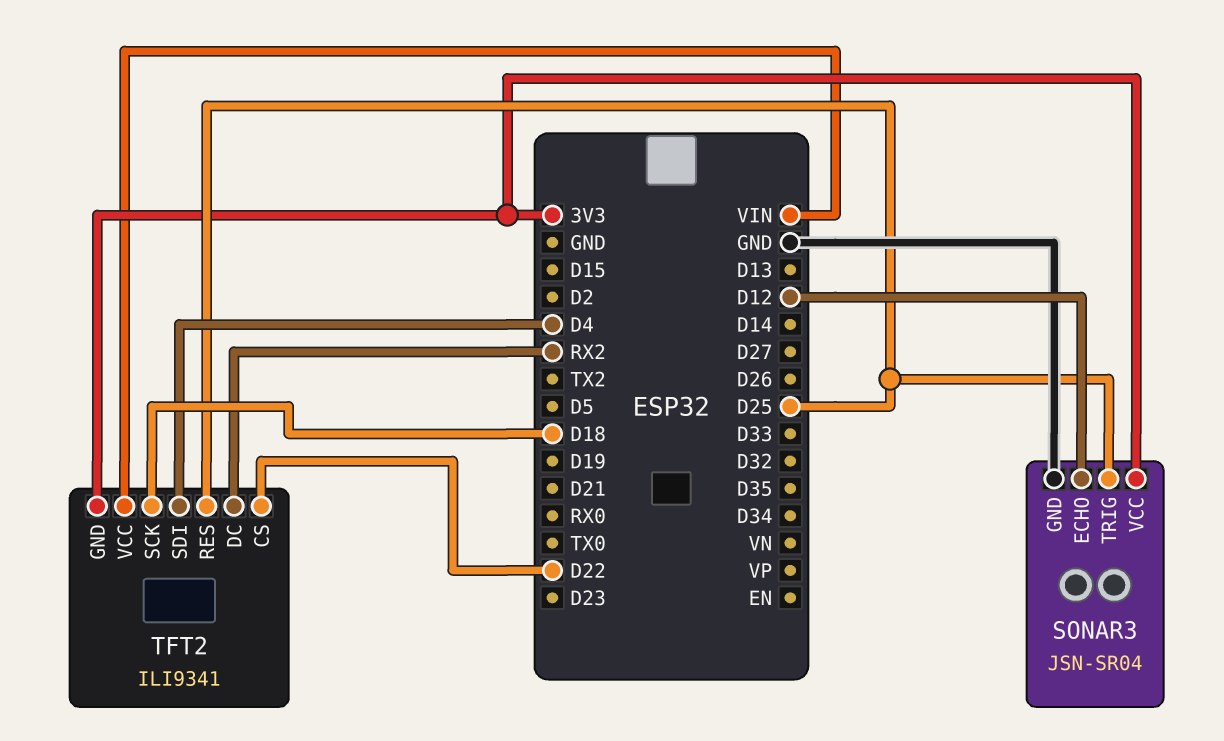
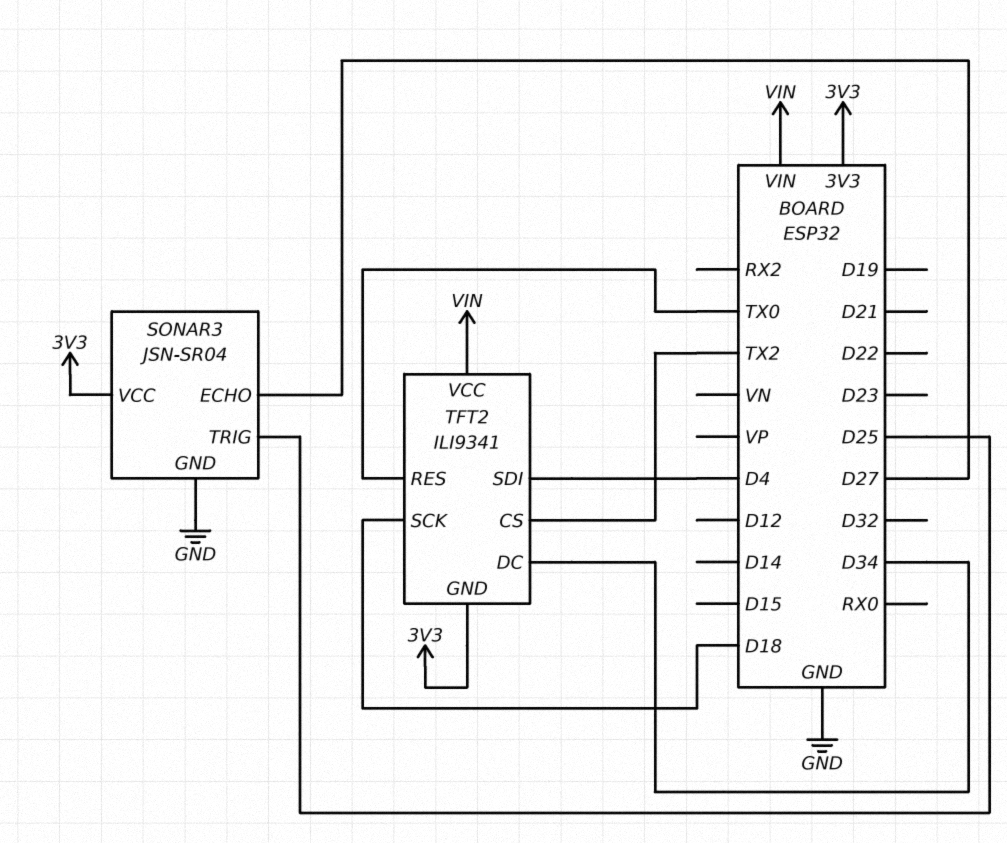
SONAR3 pin ECHO: D12 -> D27
TFT2 pin CS: D22 -> TX2
TFT2 pin DC: RX2 -> D34
TFT2 pin RES: D25 -> TX0

